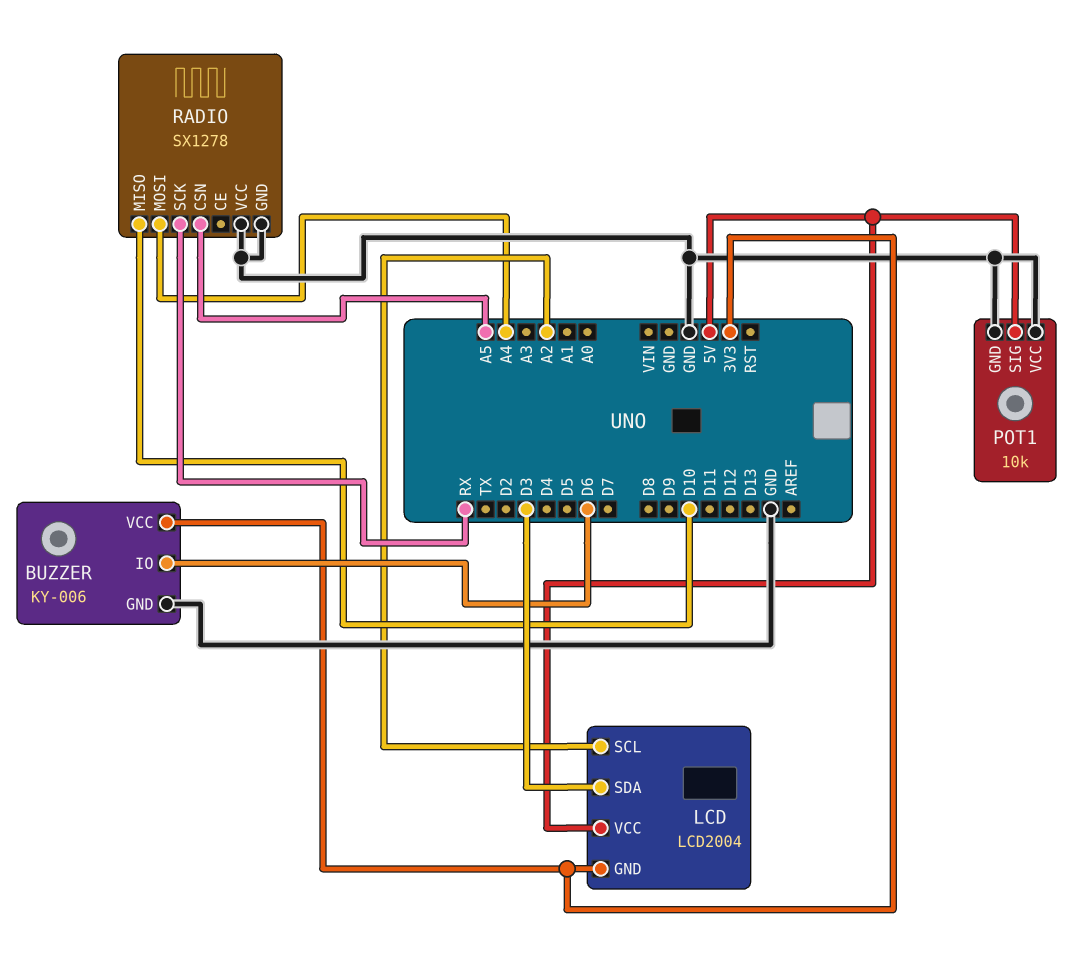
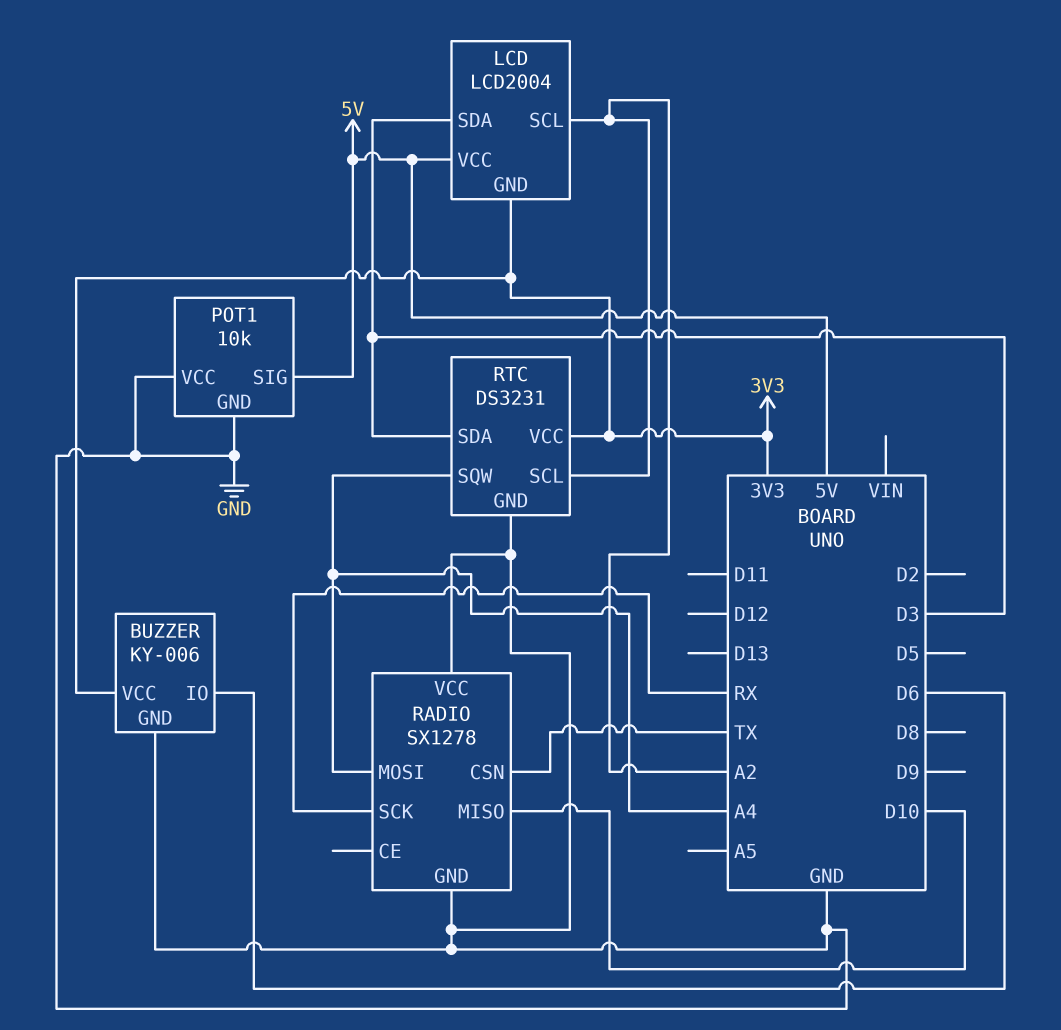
RADIO pin CSN: A5 -> TX
RTC: none -> DS3231
RTC pin GND: none -> GND
RTC pin SCL: none -> A2
RTC pin SDA: none -> D3
RTC pin SQW: none -> A4
RTC pin VCC: none -> 3V3

